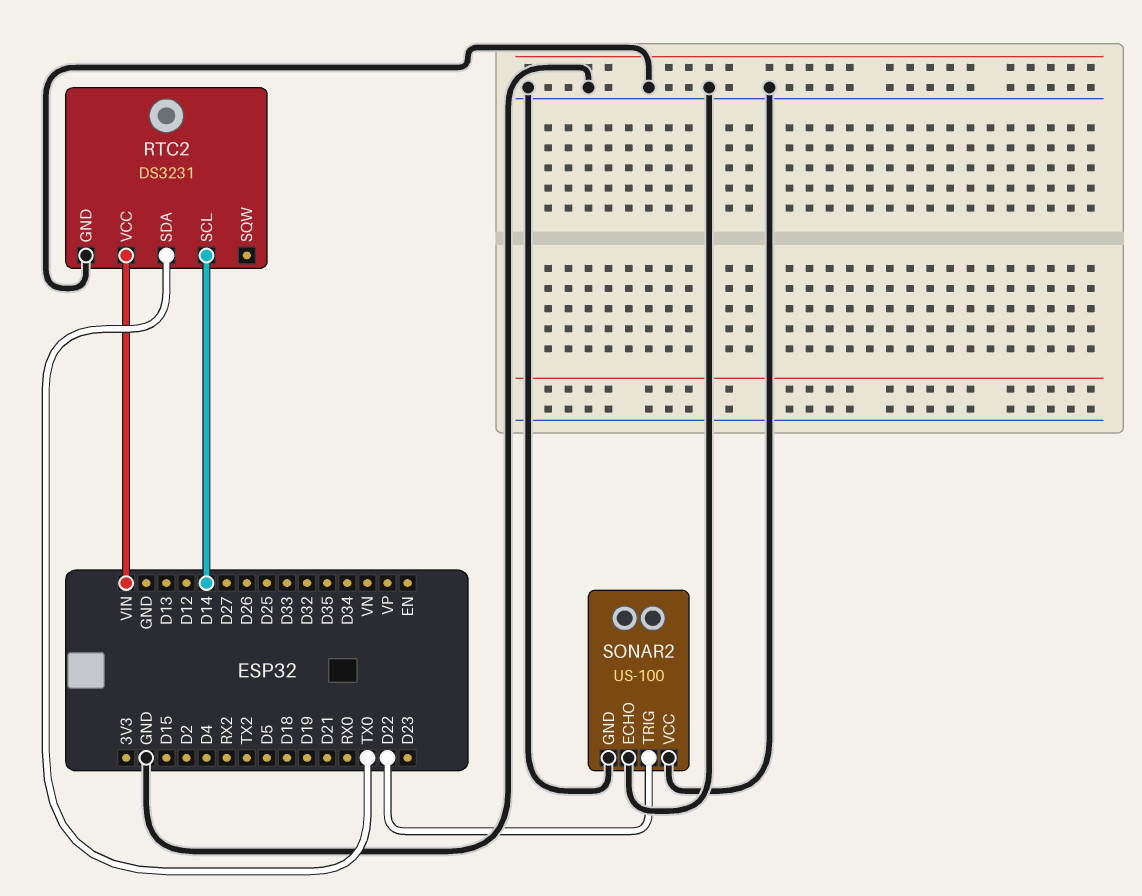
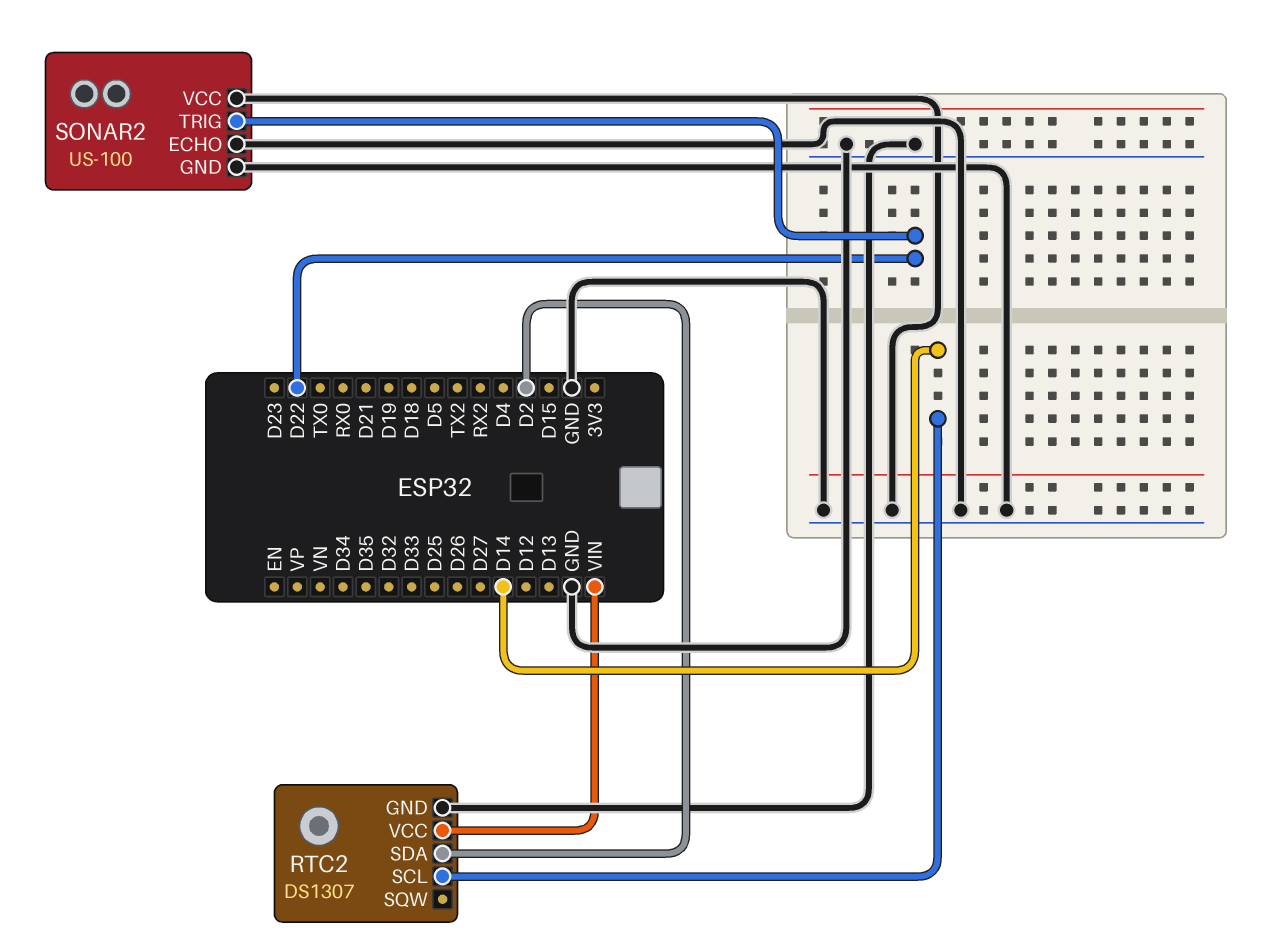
RTC2: DS3231 -> DS1307
RTC2 pin SDA: TX0 -> D2

